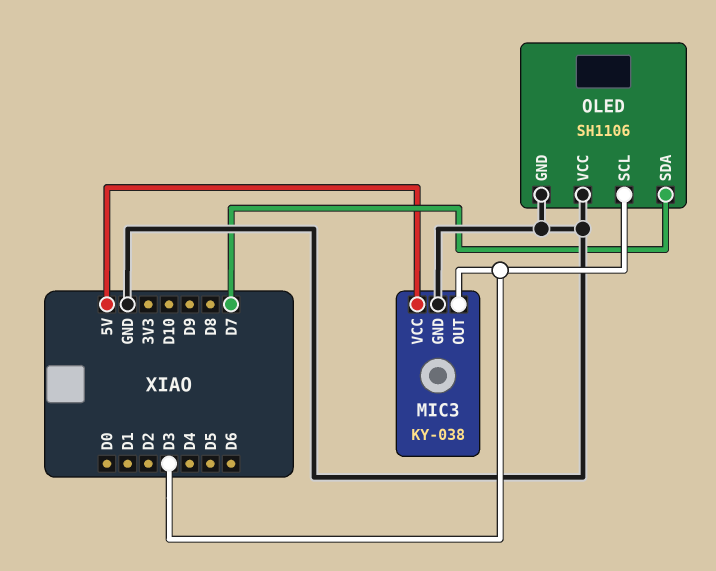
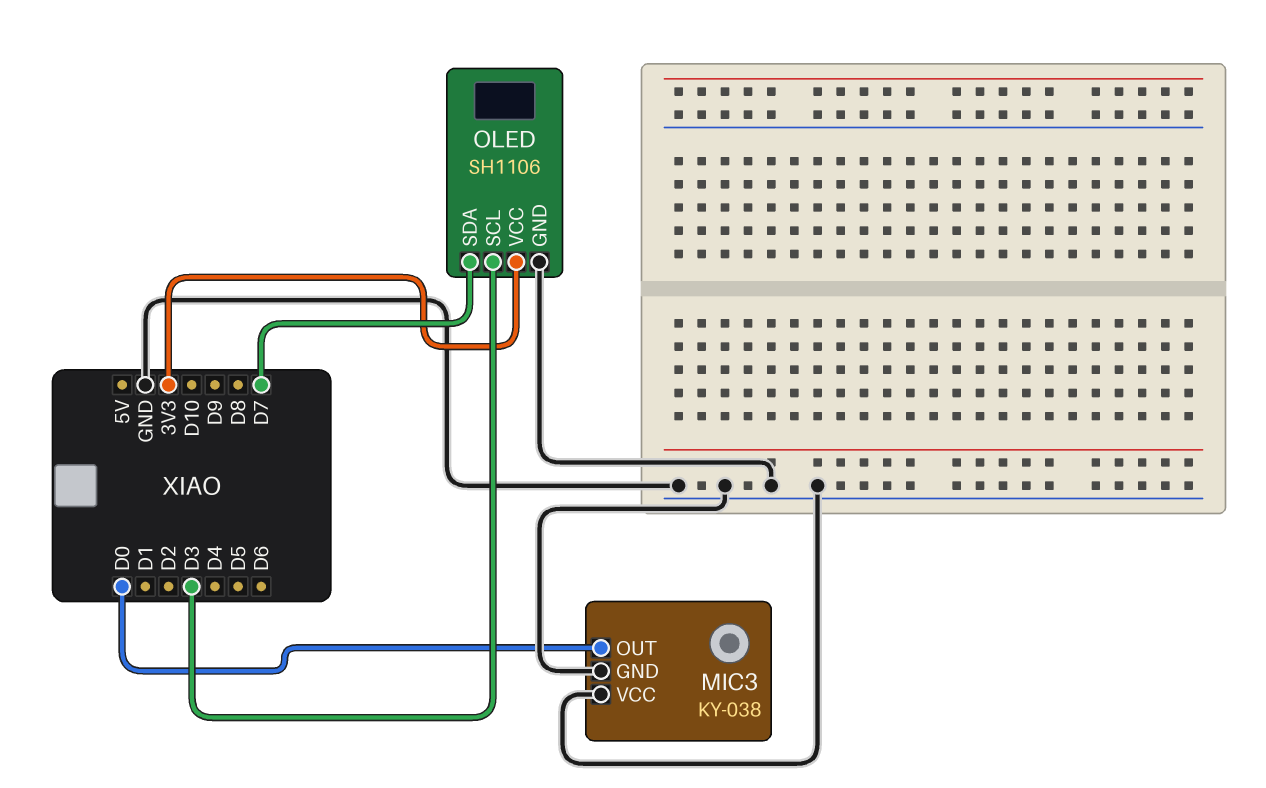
MIC3 pin OUT: D3 -> D0
MIC3 pin VCC: 5V -> GND
OLED pin VCC: GND -> 3V3

